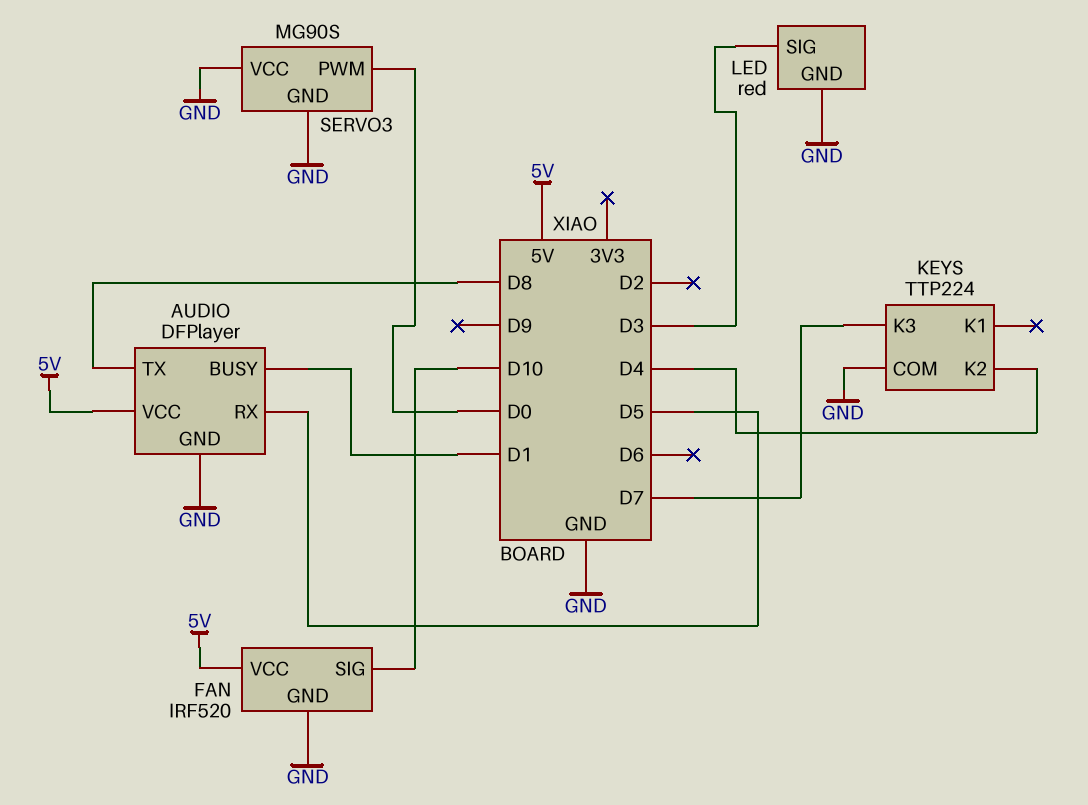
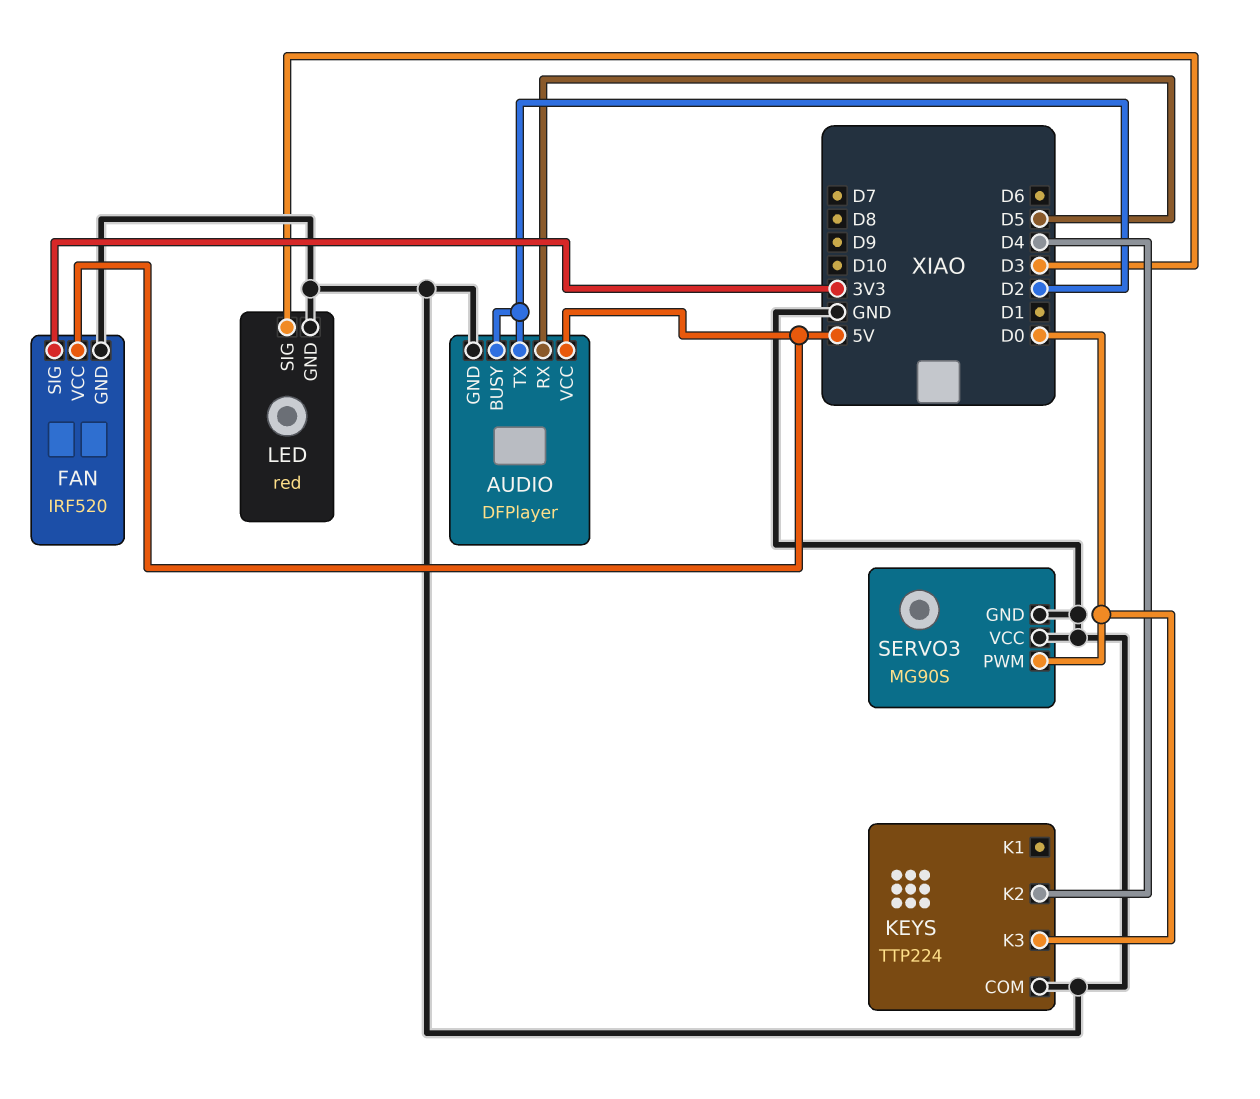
AUDIO pin BUSY: D1 -> D2
AUDIO pin TX: D8 -> D2
FAN pin SIG: D10 -> 3V3
KEYS pin K3: D7 -> D0

